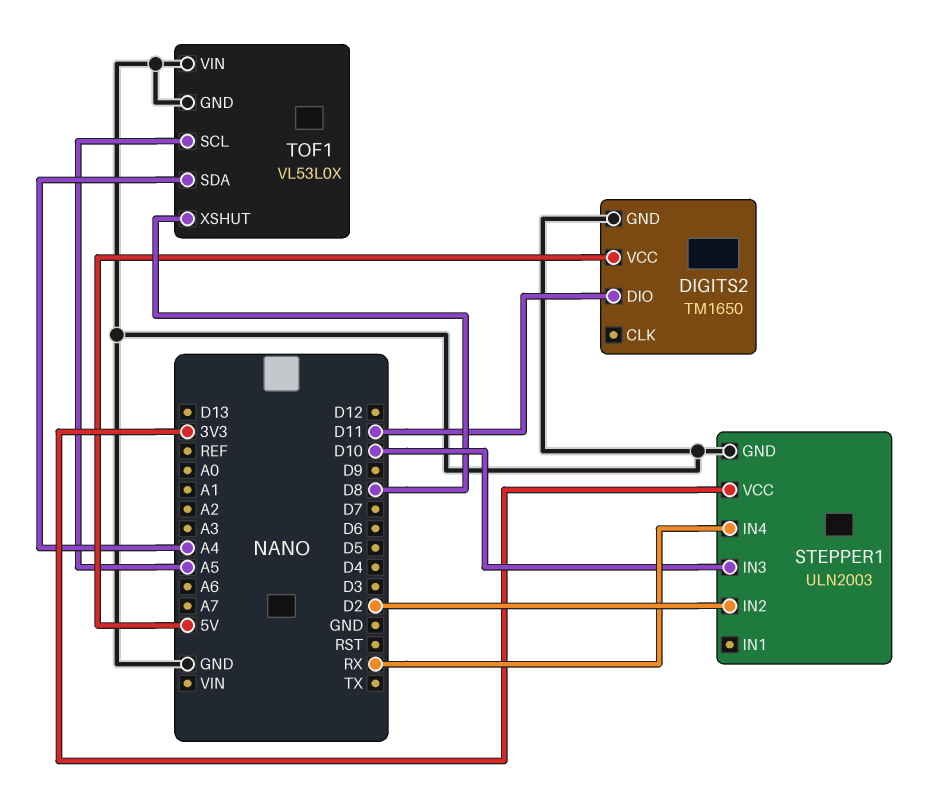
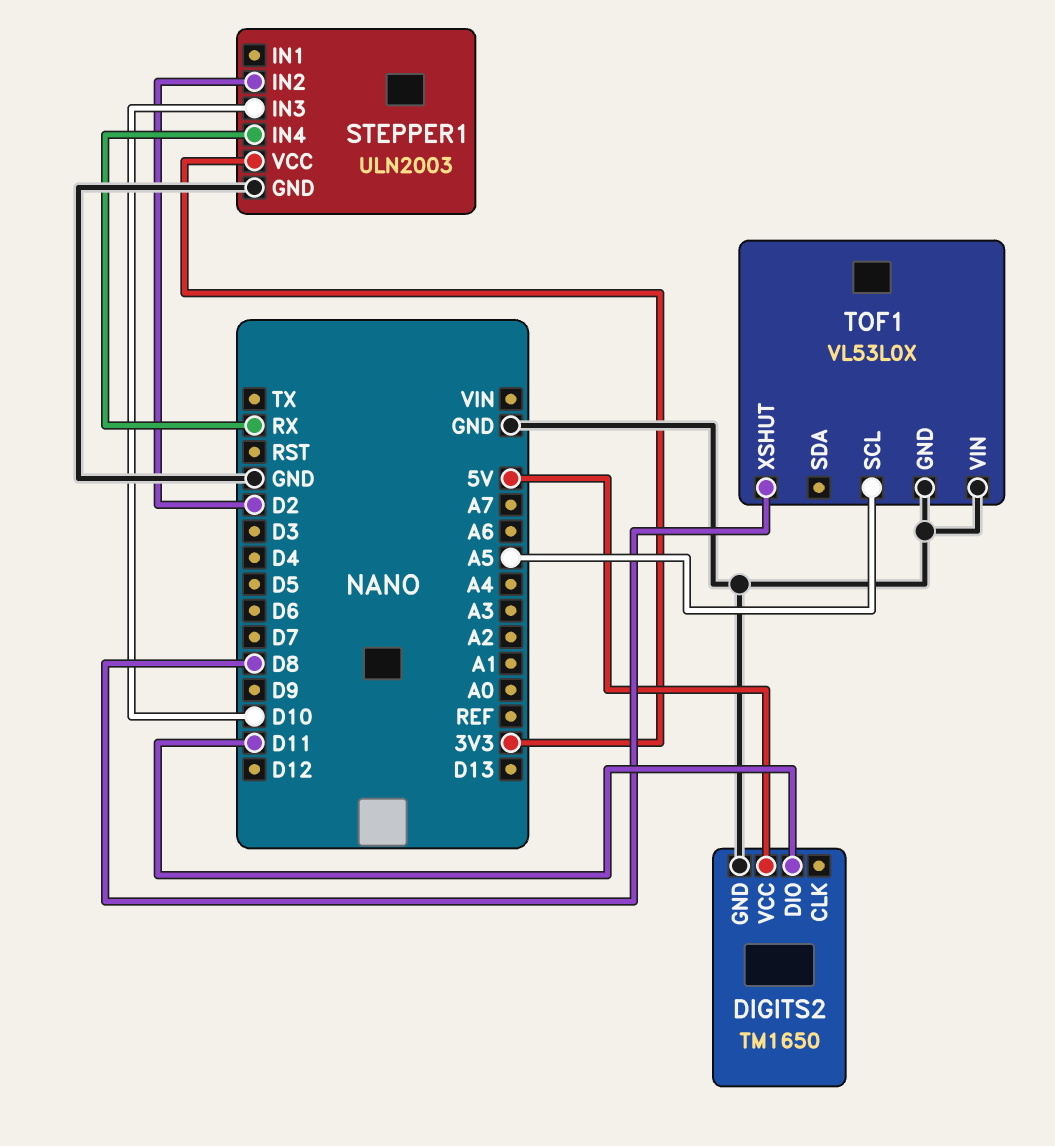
TOF1 pin SDA: A4 -> none

